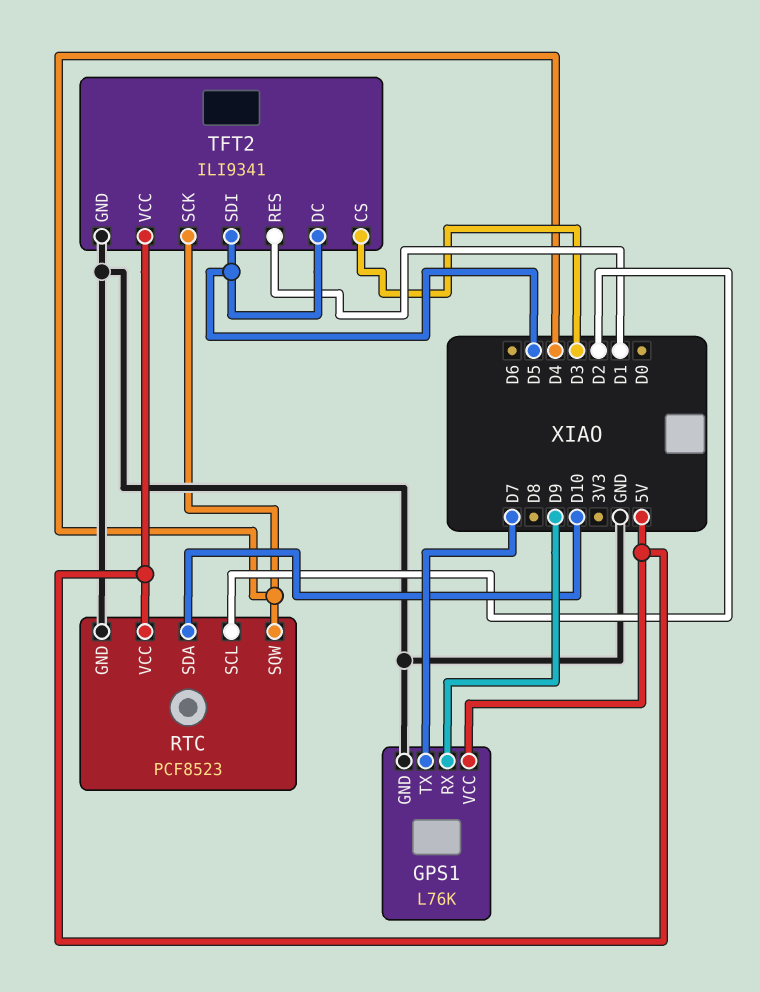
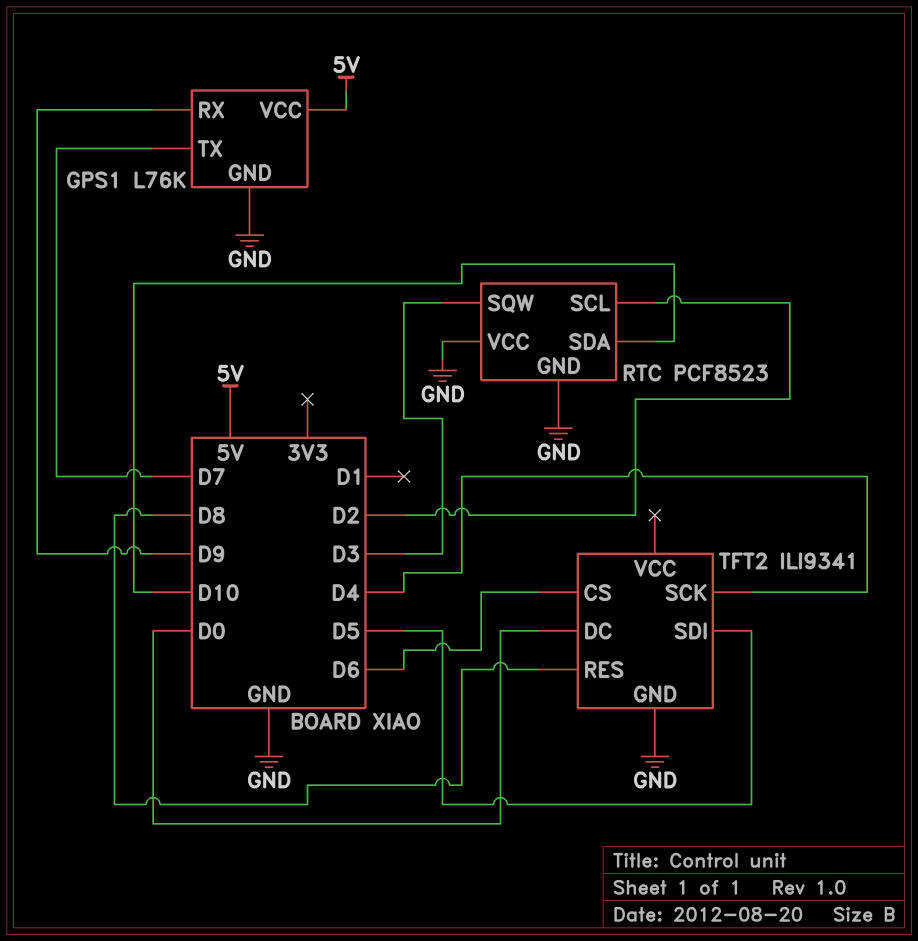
RTC pin SQW: D4 -> D3
RTC pin VCC: 5V -> GND
TFT2 pin CS: D3 -> D6
TFT2 pin DC: D5 -> D0
TFT2 pin RES: D1 -> D8
TFT2 pin VCC: 5V -> none

